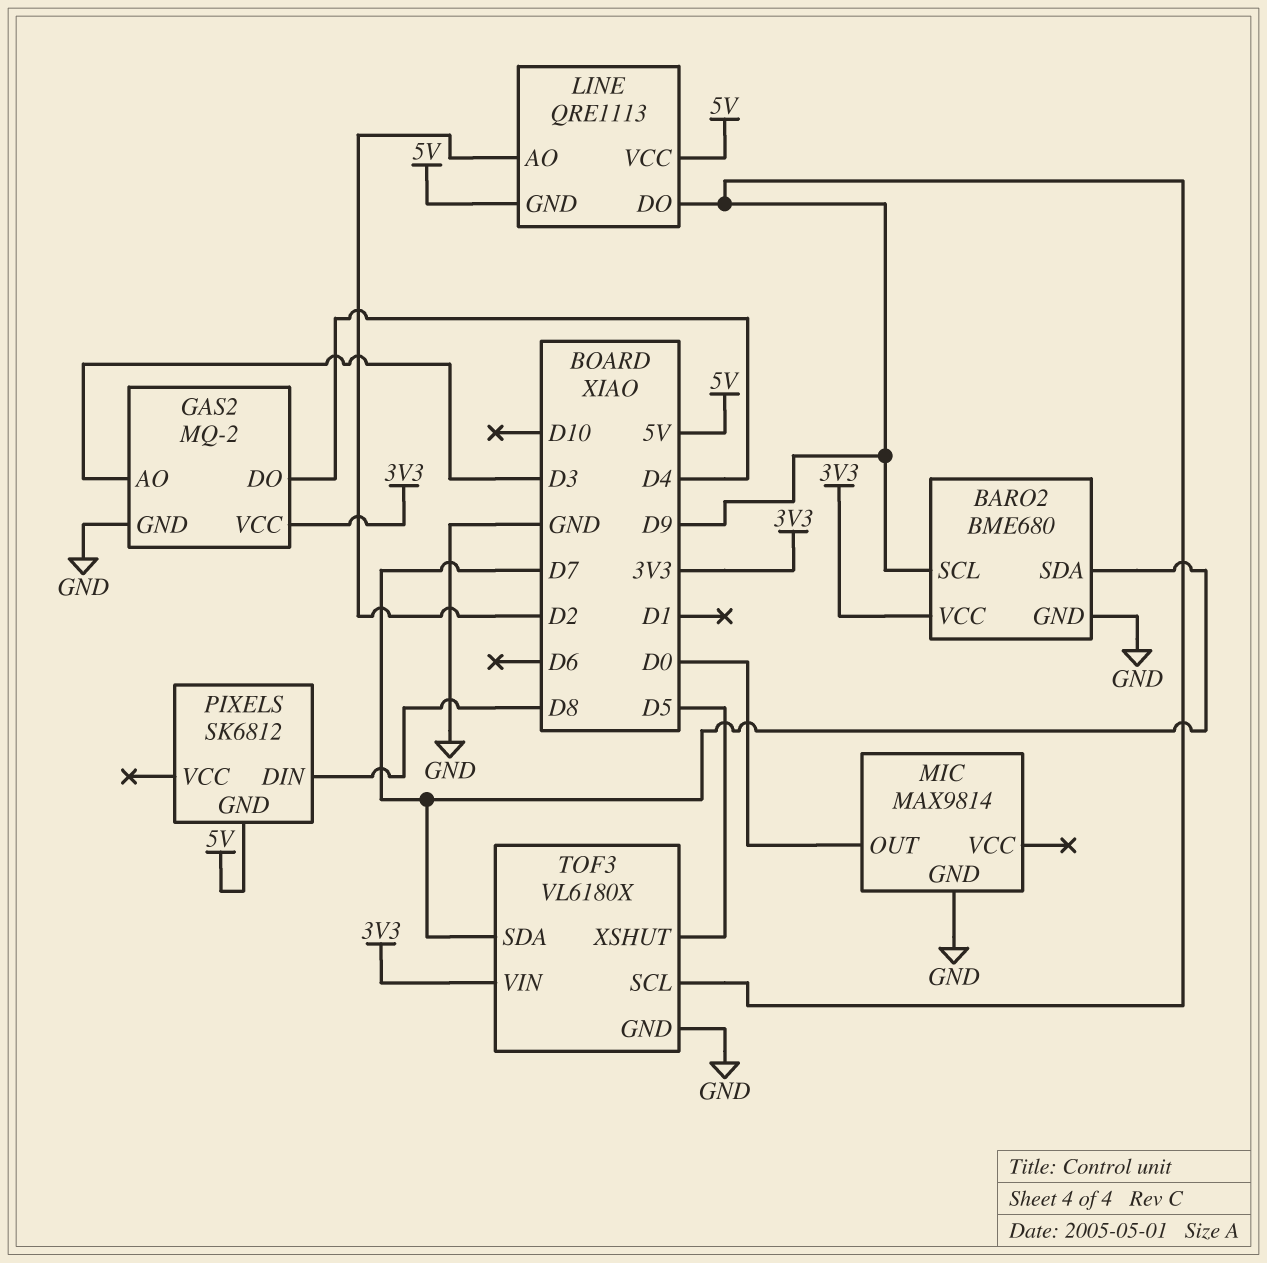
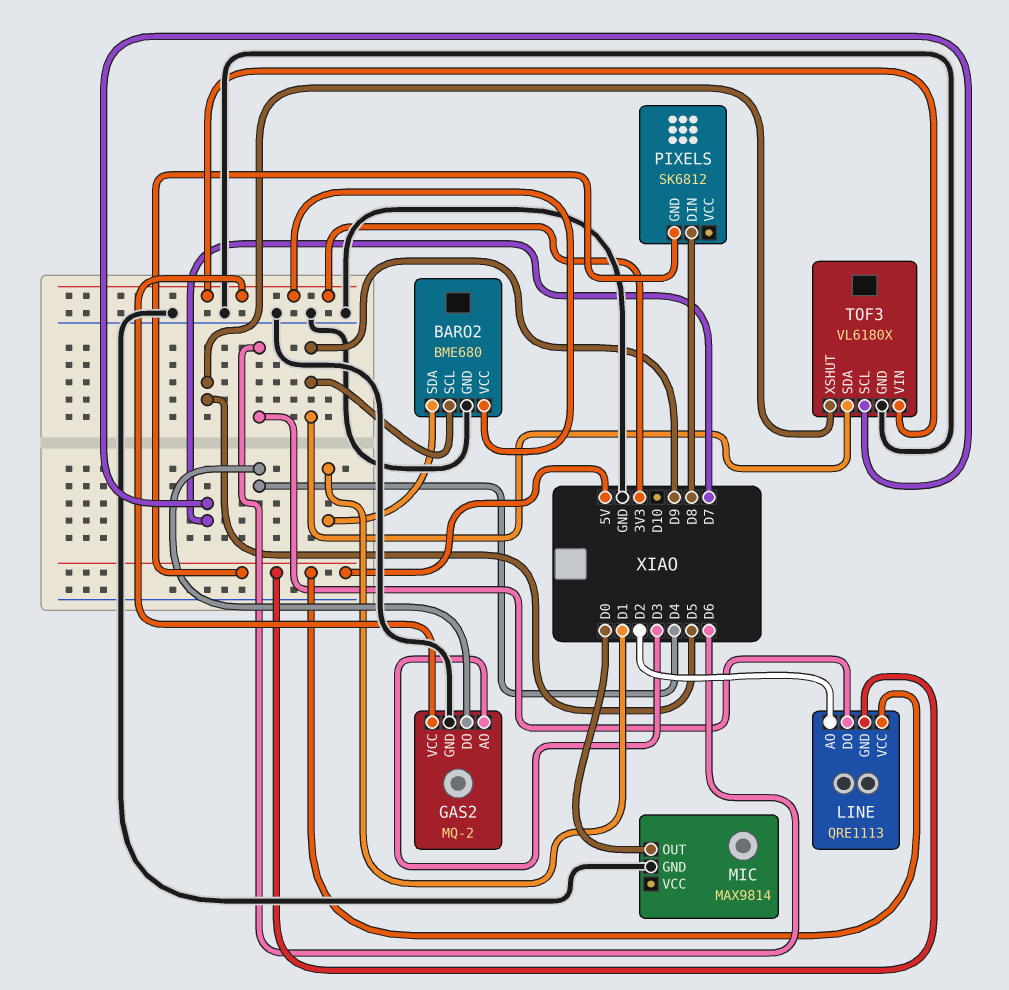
BARO2 pin SDA: D7 -> D1
LINE pin DO: D9 -> D6
TOF3 pin SCL: D9 -> D7
TOF3 pin SDA: D7 -> D9

